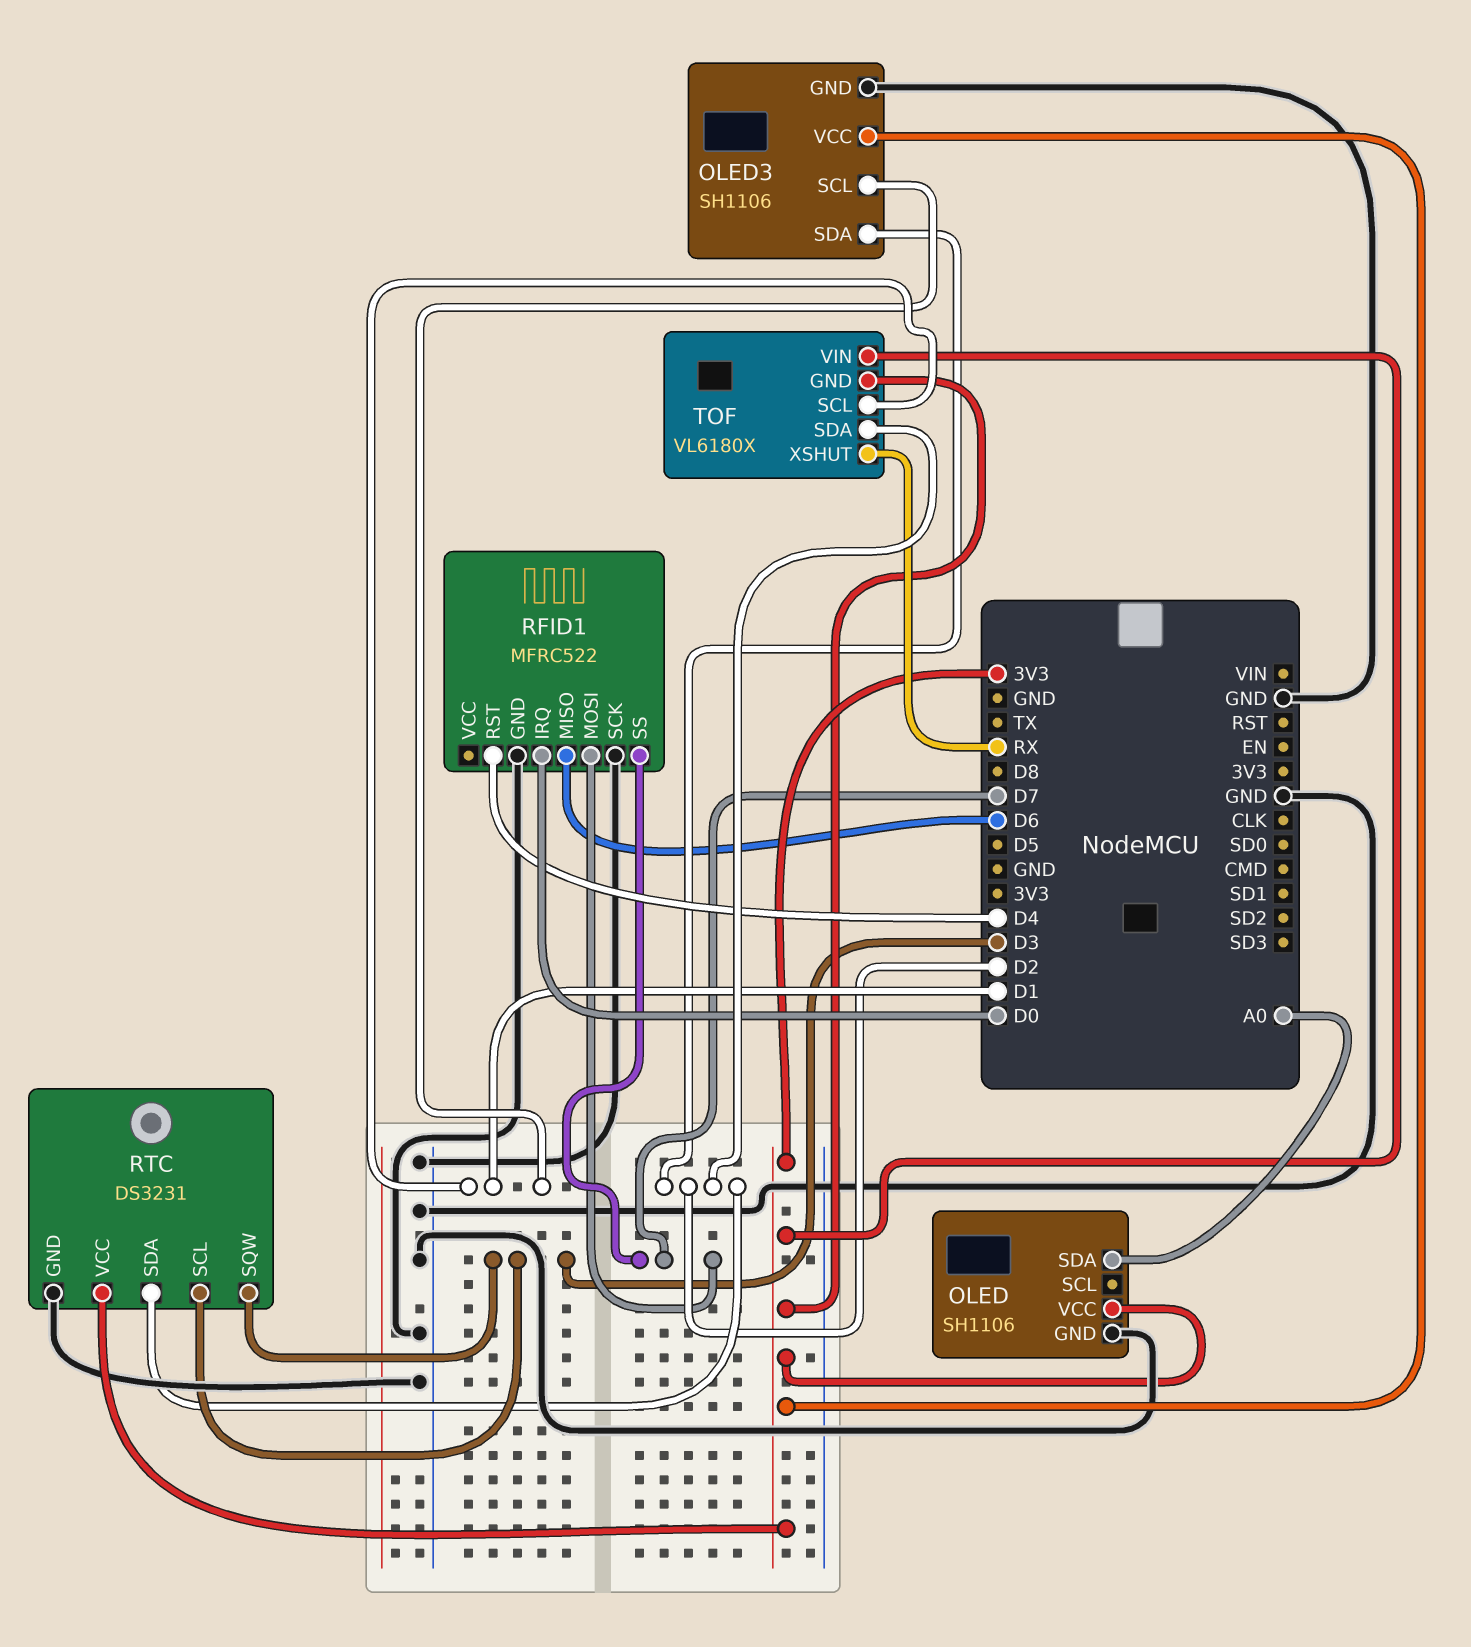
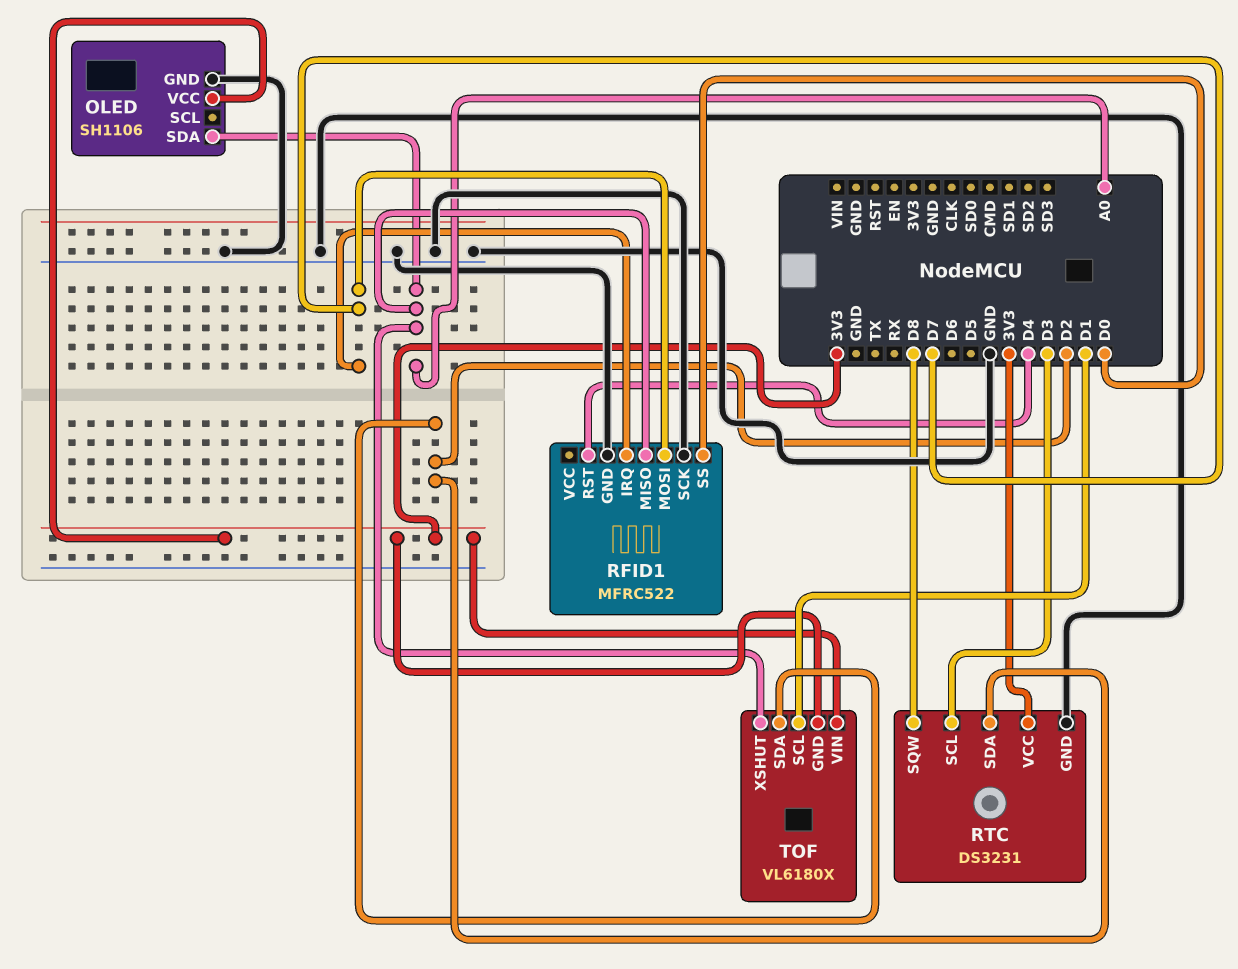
OLED3: SH1106 -> none
OLED3 pin GND: GND -> none
OLED3 pin SCL: D1 -> none
OLED3 pin SDA: D2 -> none
OLED3 pin VCC: 3V3 -> none
RFID1 pin IRQ: D0 -> D7
RFID1 pin MISO: D6 -> A0
RFID1 pin SS: D7 -> D0
RTC pin SQW: D3 -> D8
TOF pin XSHUT: RX -> A0

